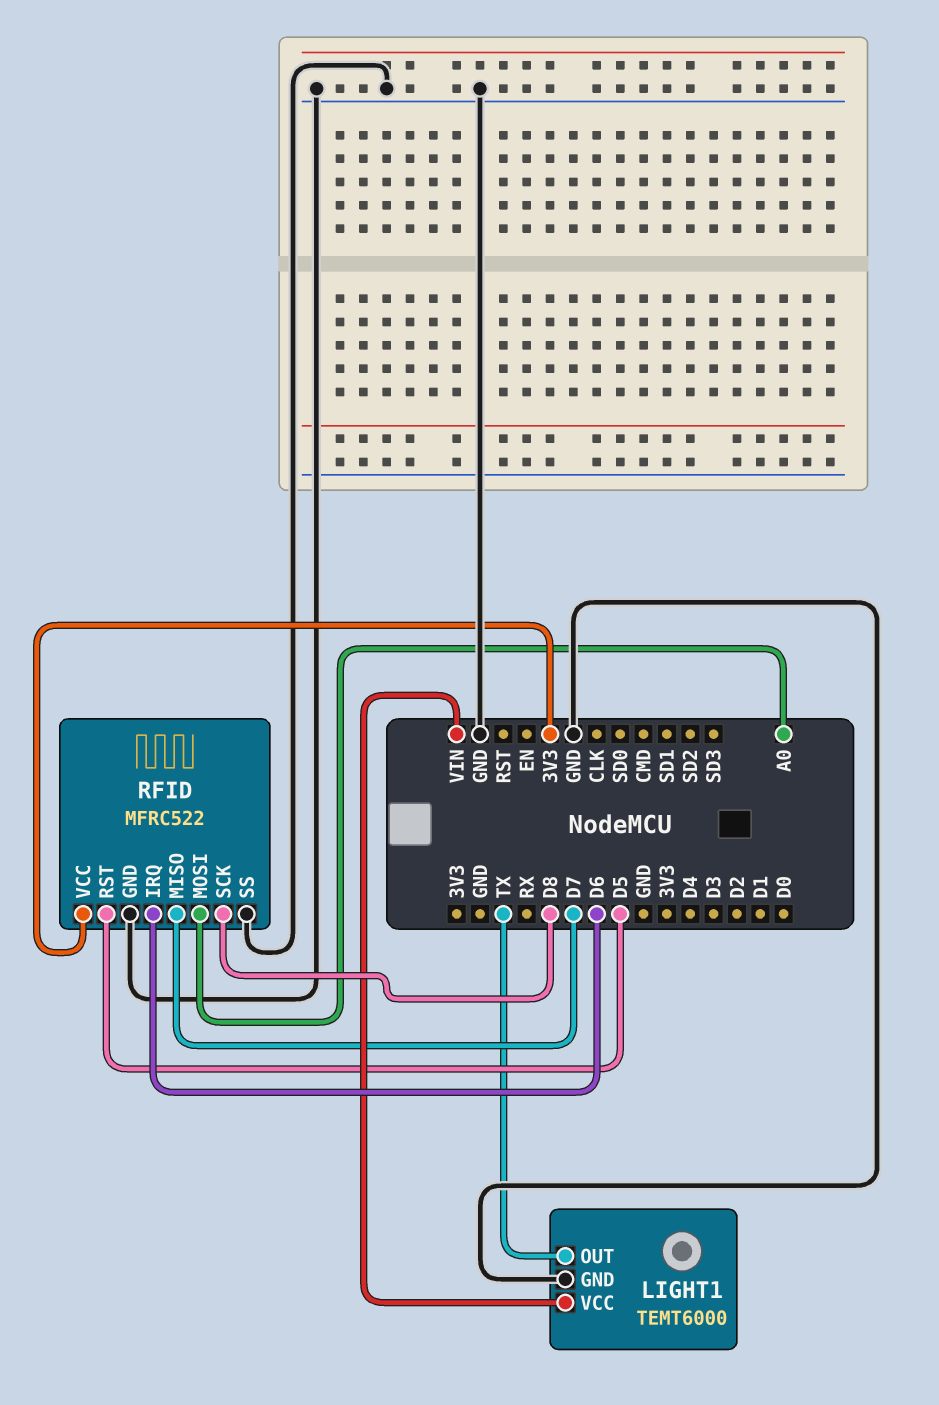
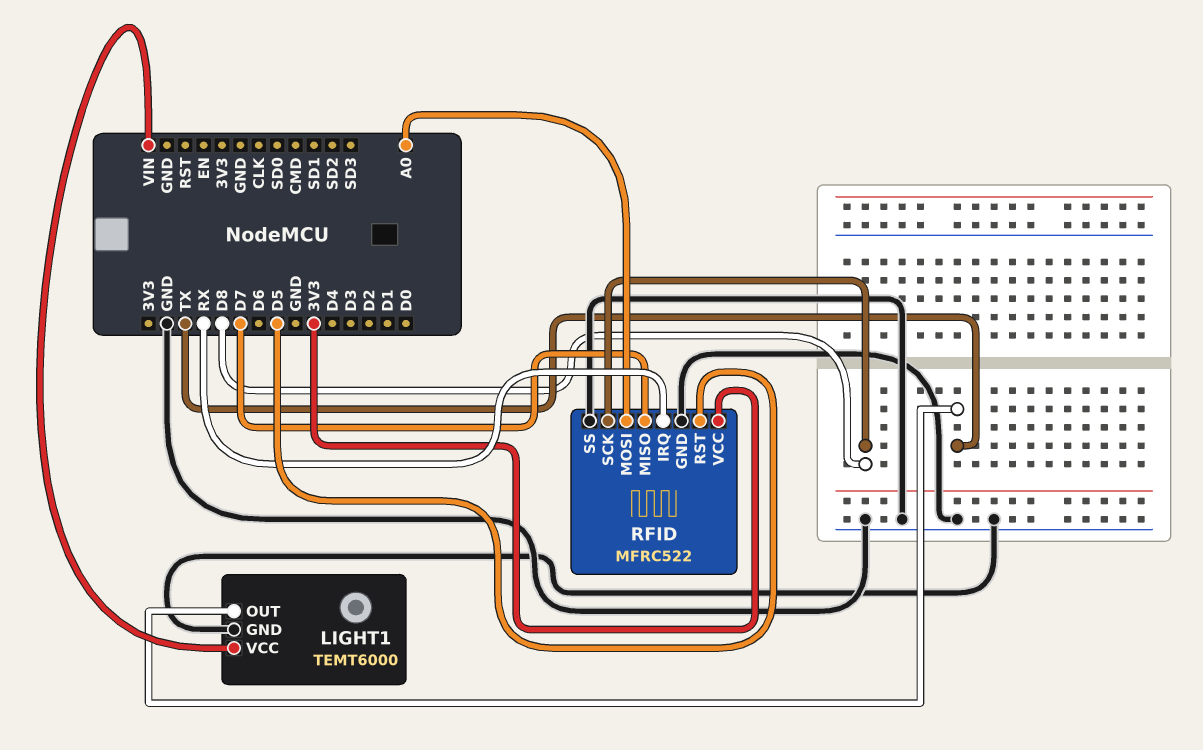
RFID pin IRQ: D6 -> RX

